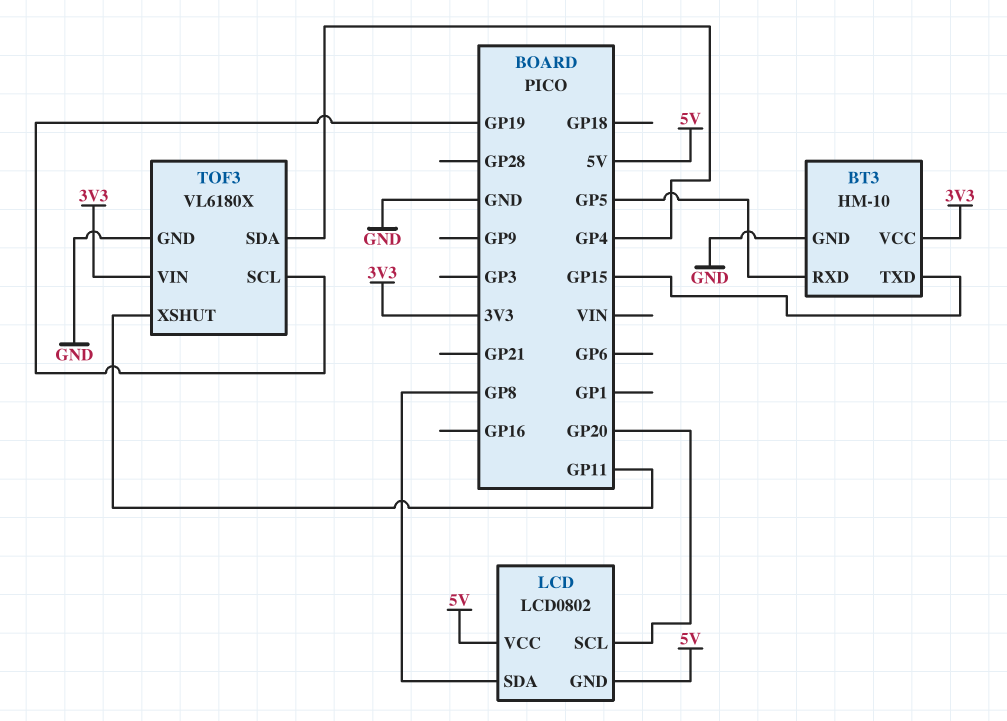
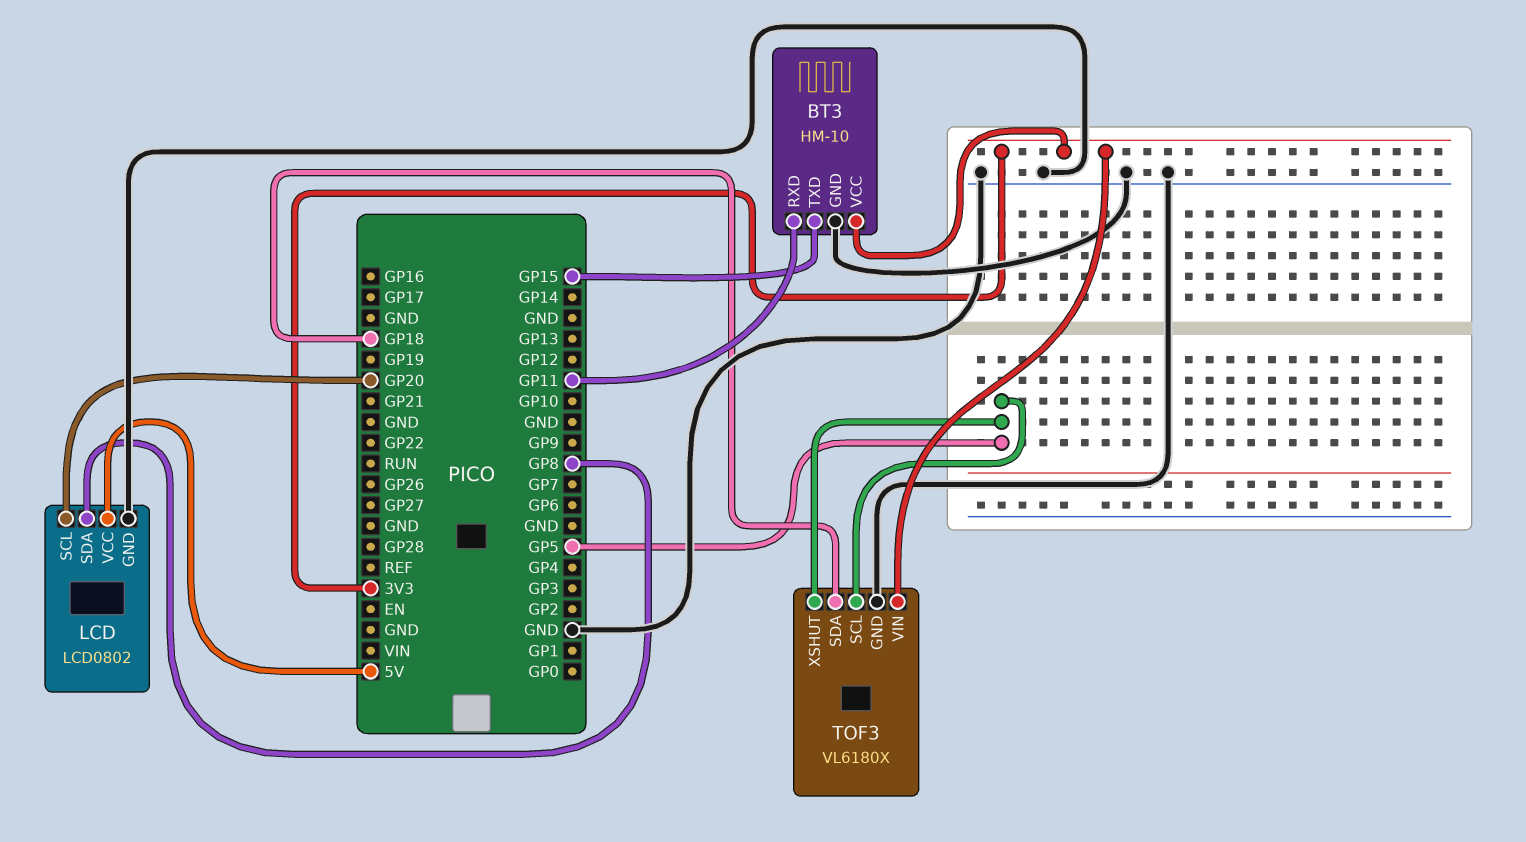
BT3 pin RXD: GP5 -> GP11
LCD pin GND: 5V -> GND
TOF3 pin SCL: GP19 -> GP5
TOF3 pin SDA: GP4 -> GP18
TOF3 pin XSHUT: GP11 -> GP5

